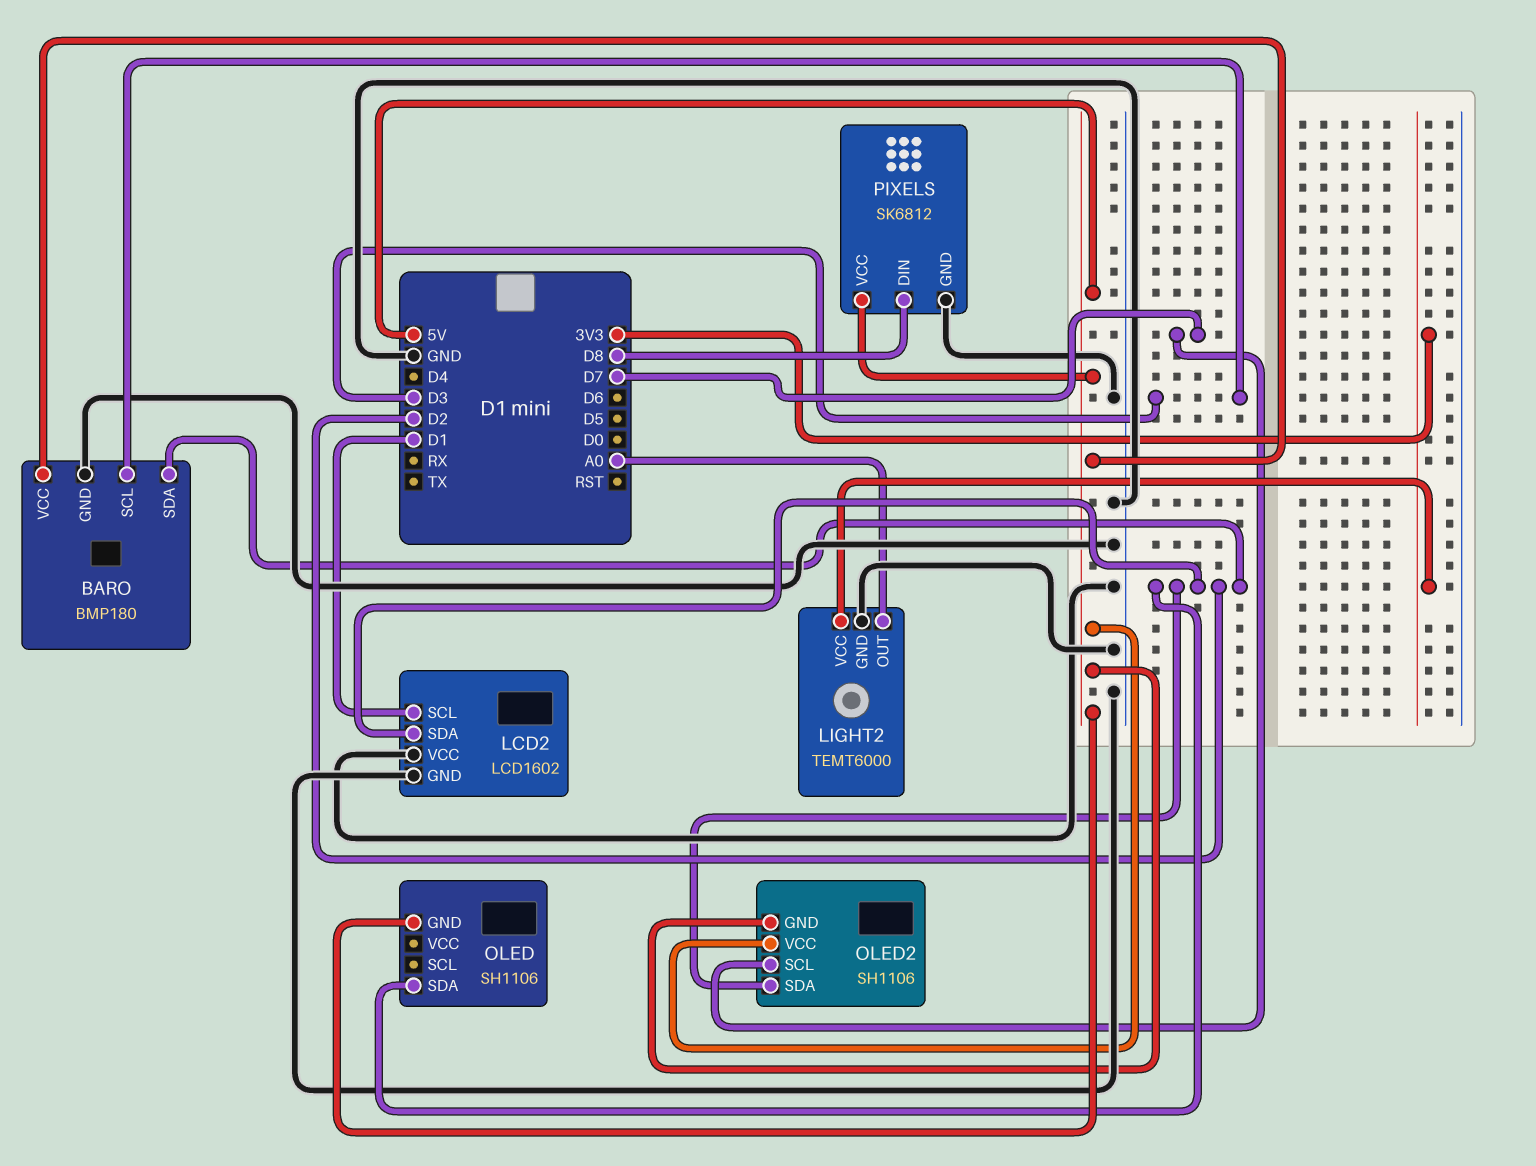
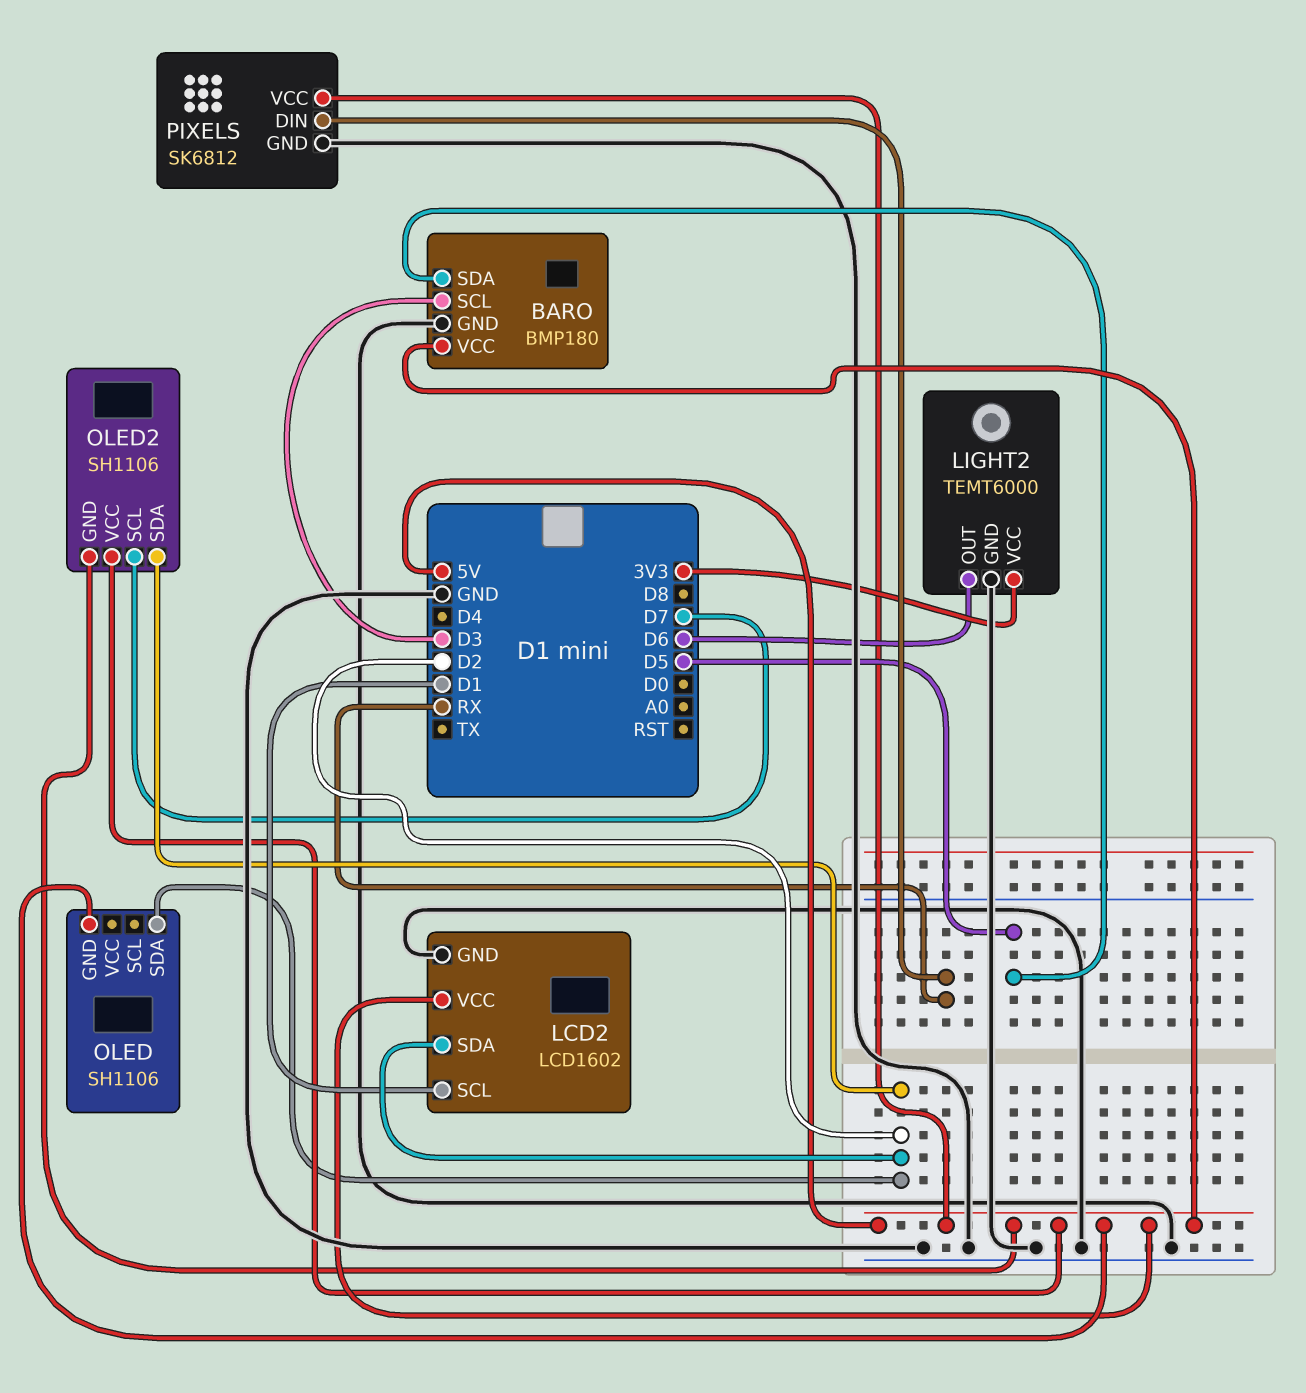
BARO pin SDA: D2 -> D5
LCD2 pin VCC: GND -> 5V
LIGHT2 pin OUT: A0 -> D6
PIXELS pin DIN: D8 -> RX

